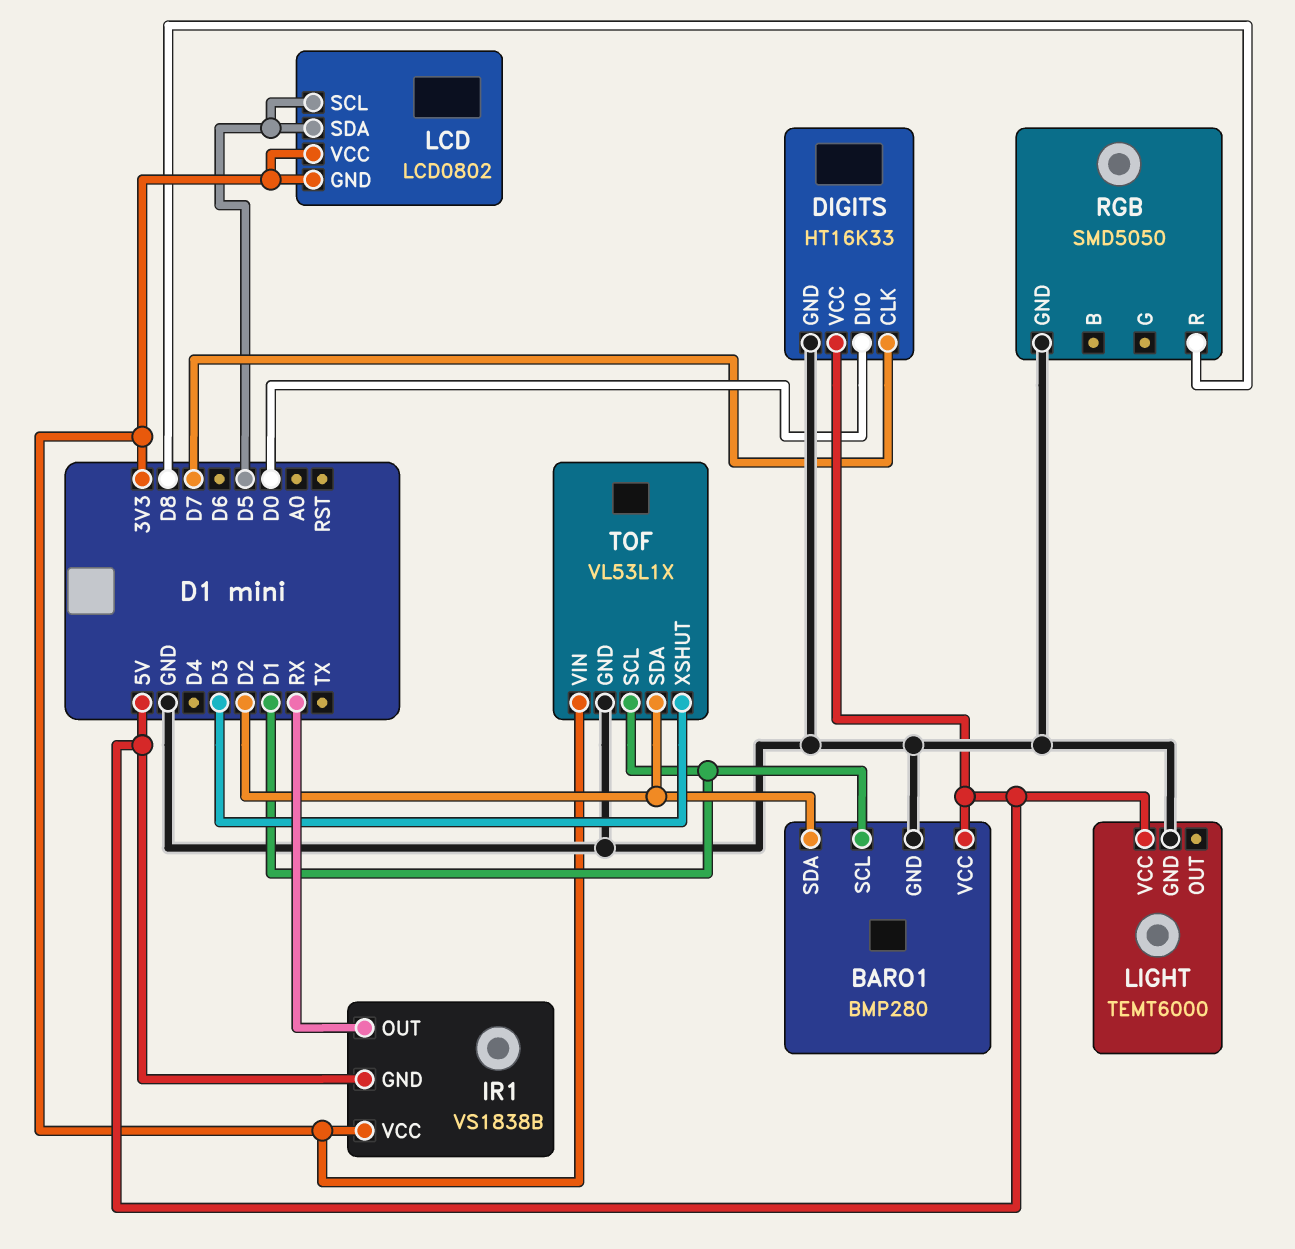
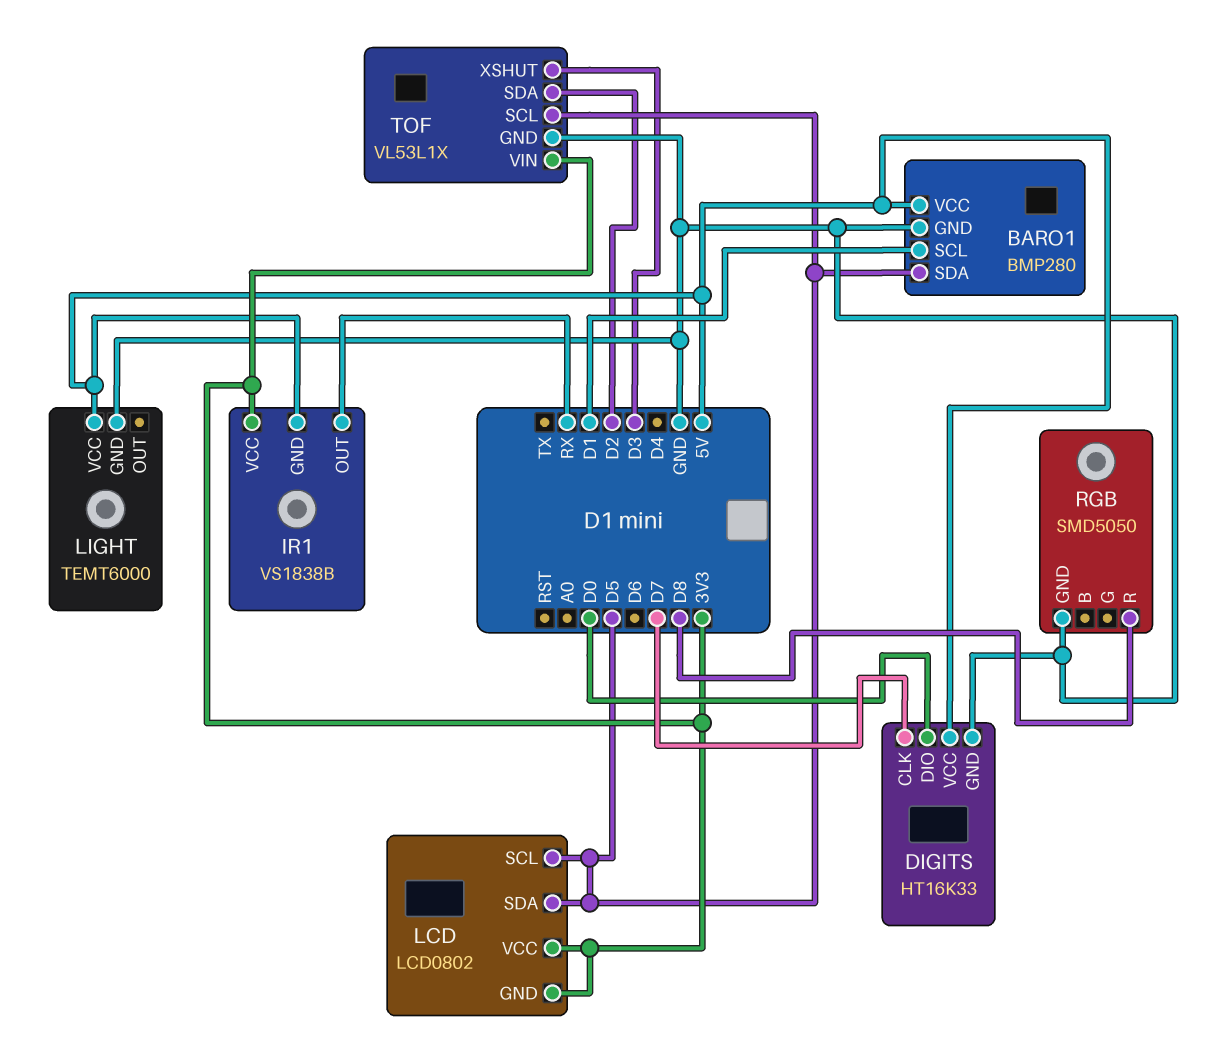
BARO1 pin SDA: D2 -> D5
TOF pin SCL: D1 -> D5

